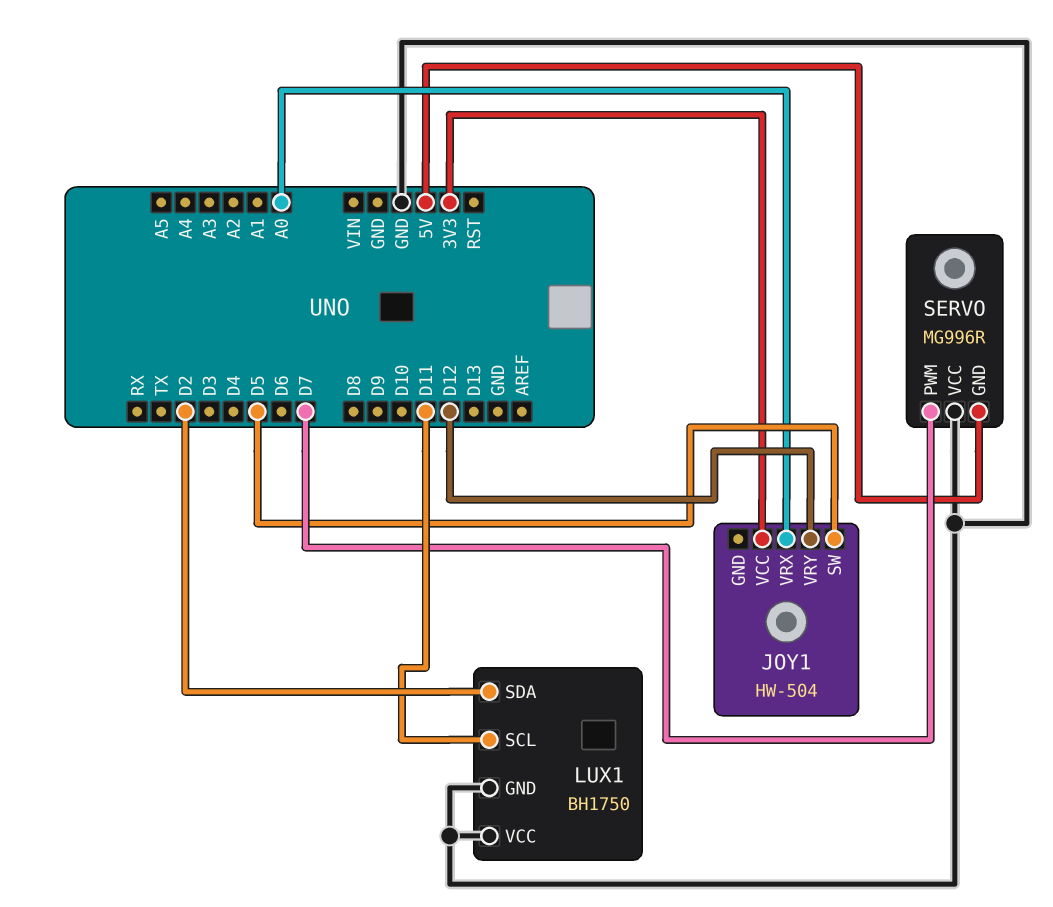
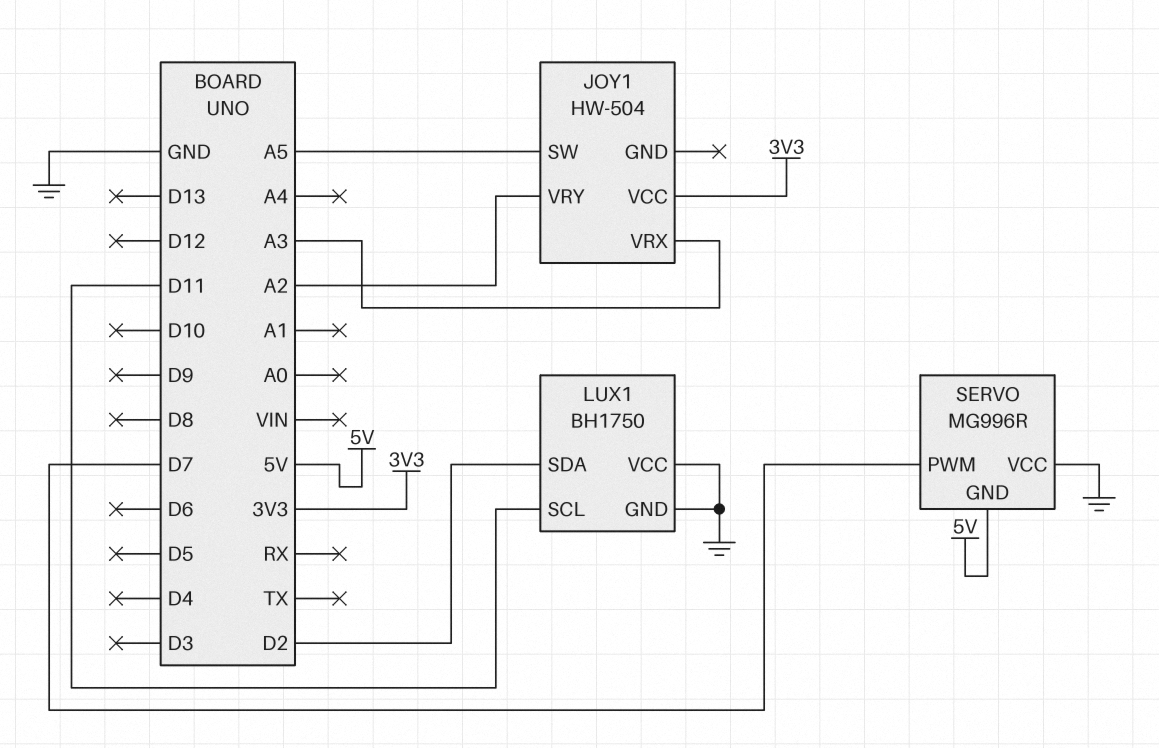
JOY1 pin SW: D5 -> A5
JOY1 pin VRX: A0 -> A3
JOY1 pin VRY: D12 -> A2

